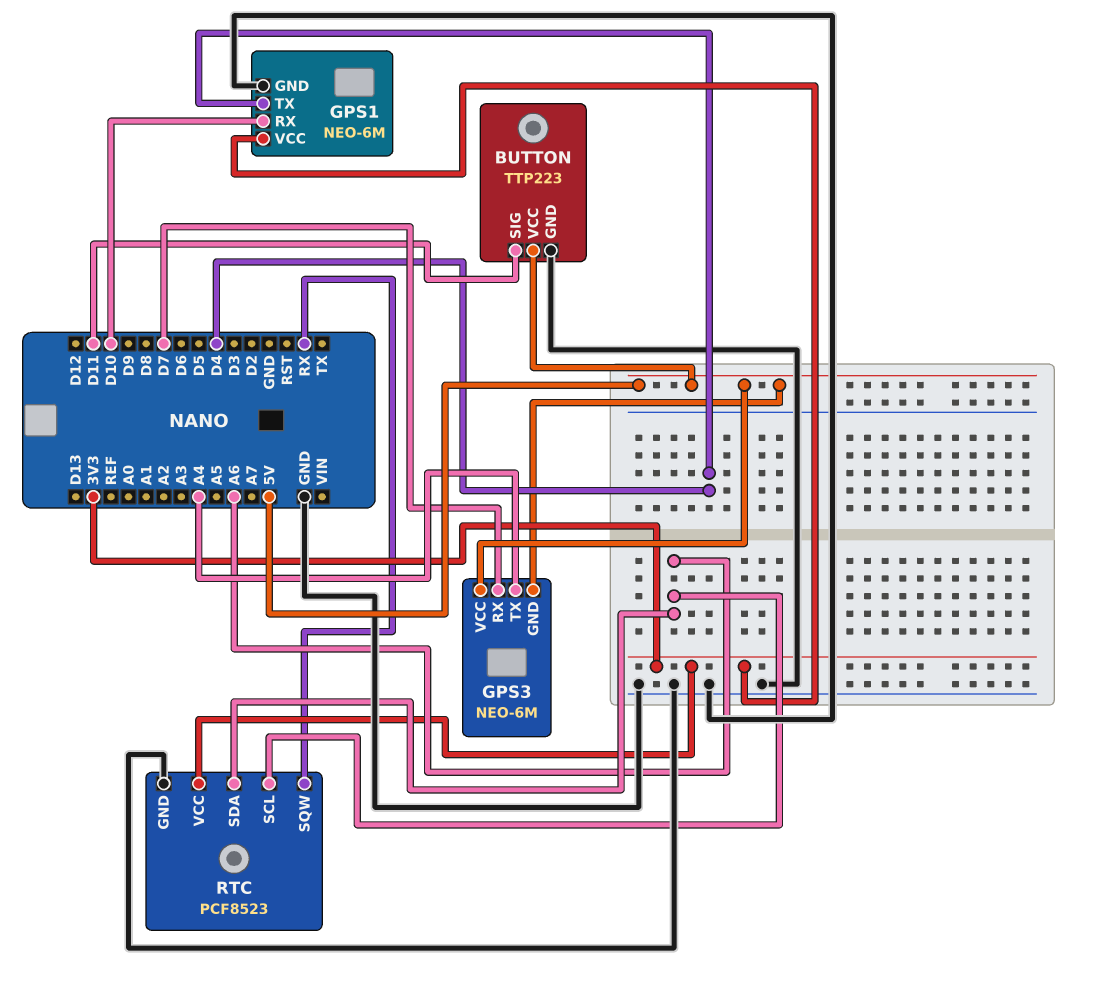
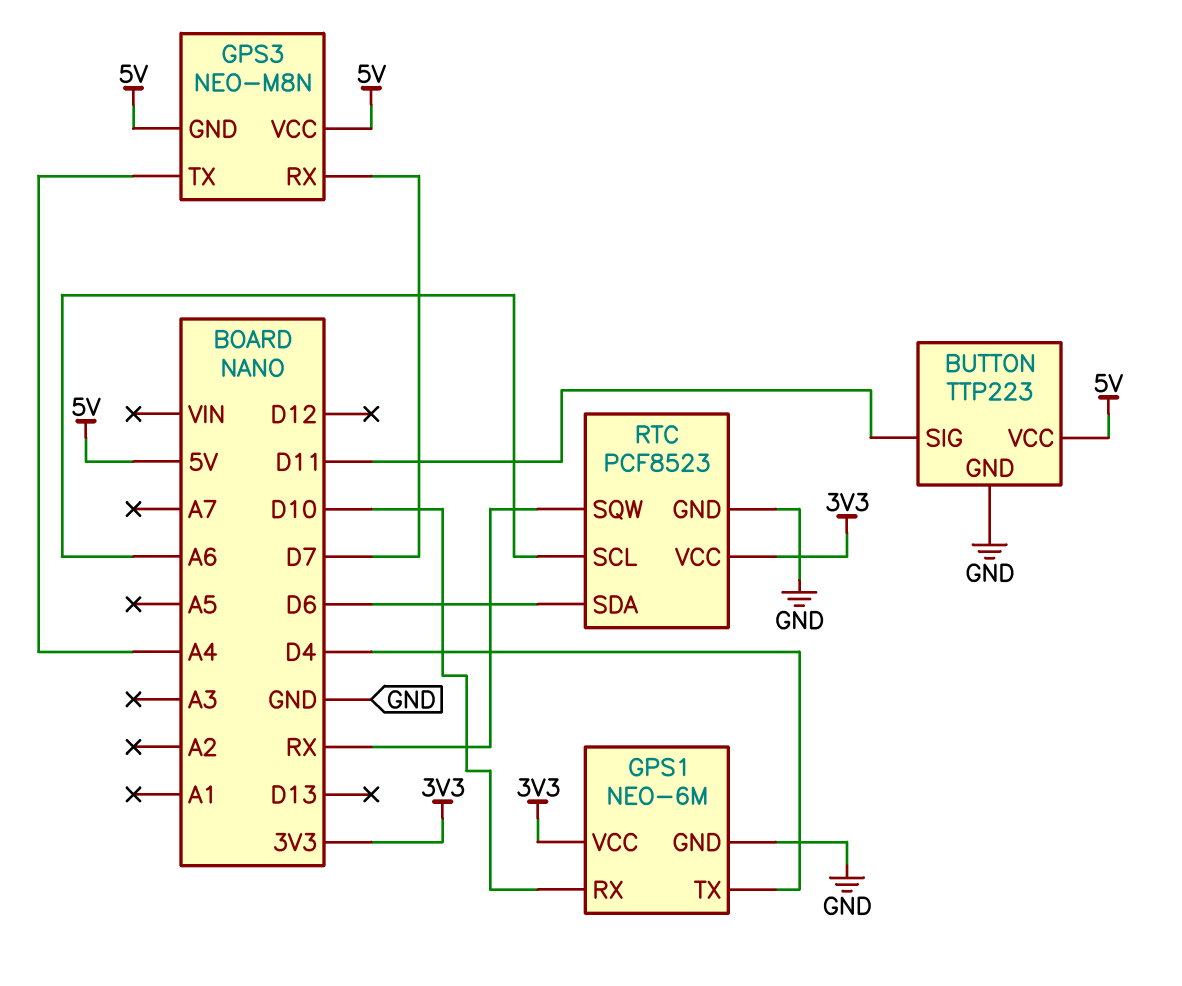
GPS3: NEO-6M -> NEO-M8N
RTC pin SDA: A6 -> D6

